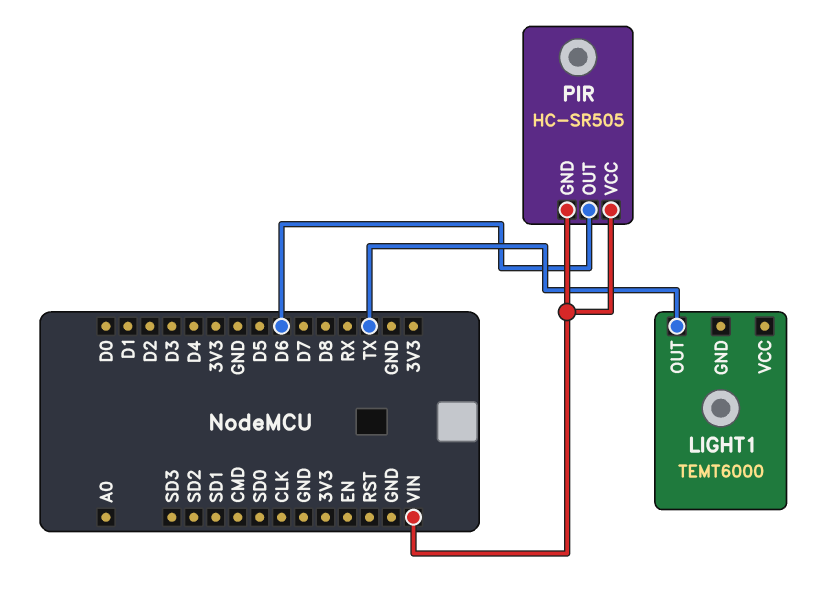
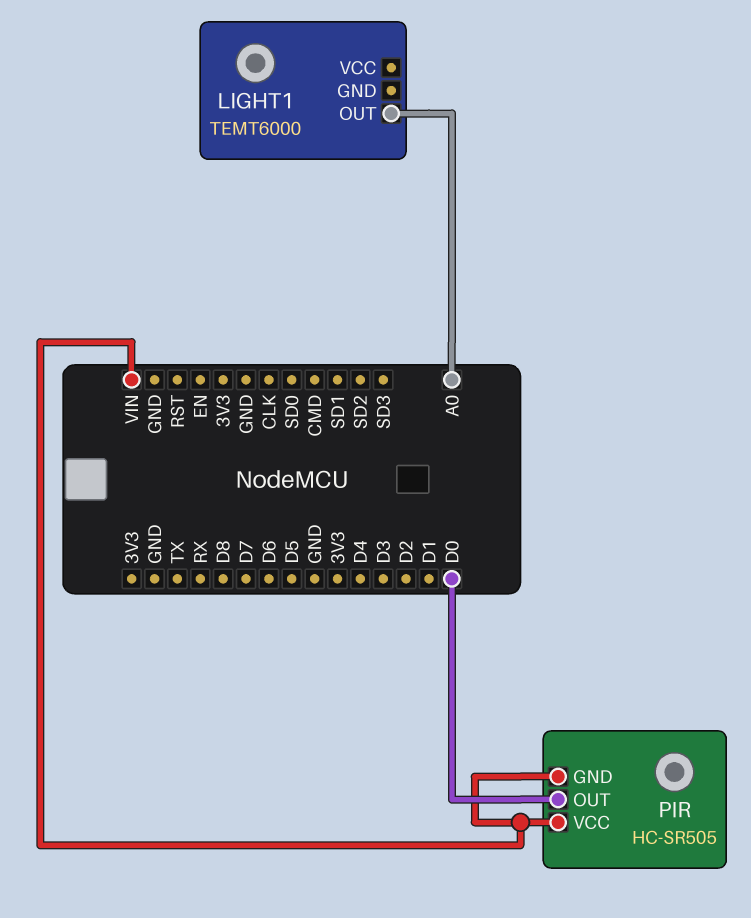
LIGHT1 pin OUT: TX -> A0
PIR pin OUT: D6 -> D0

